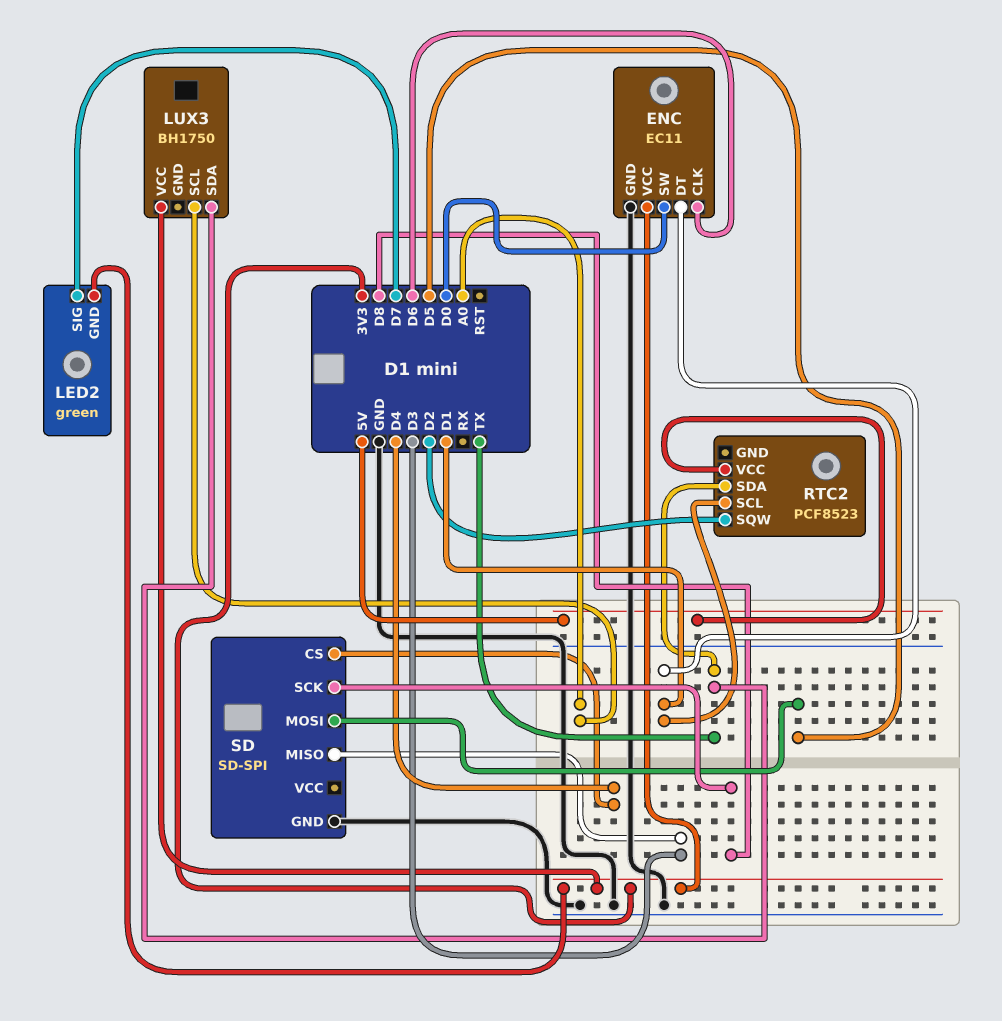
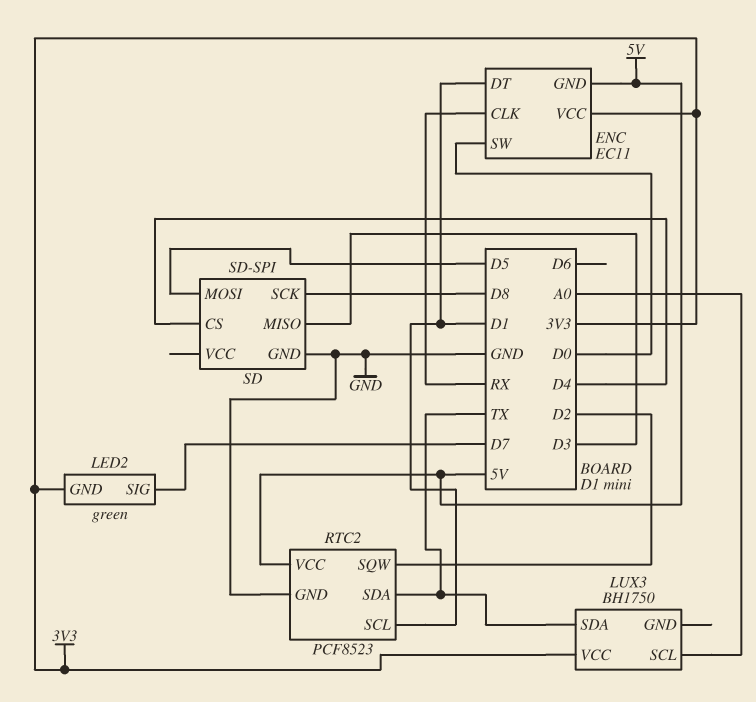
ENC pin CLK: D6 -> RX
ENC pin GND: GND -> 5V
RTC2 pin GND: none -> GND

